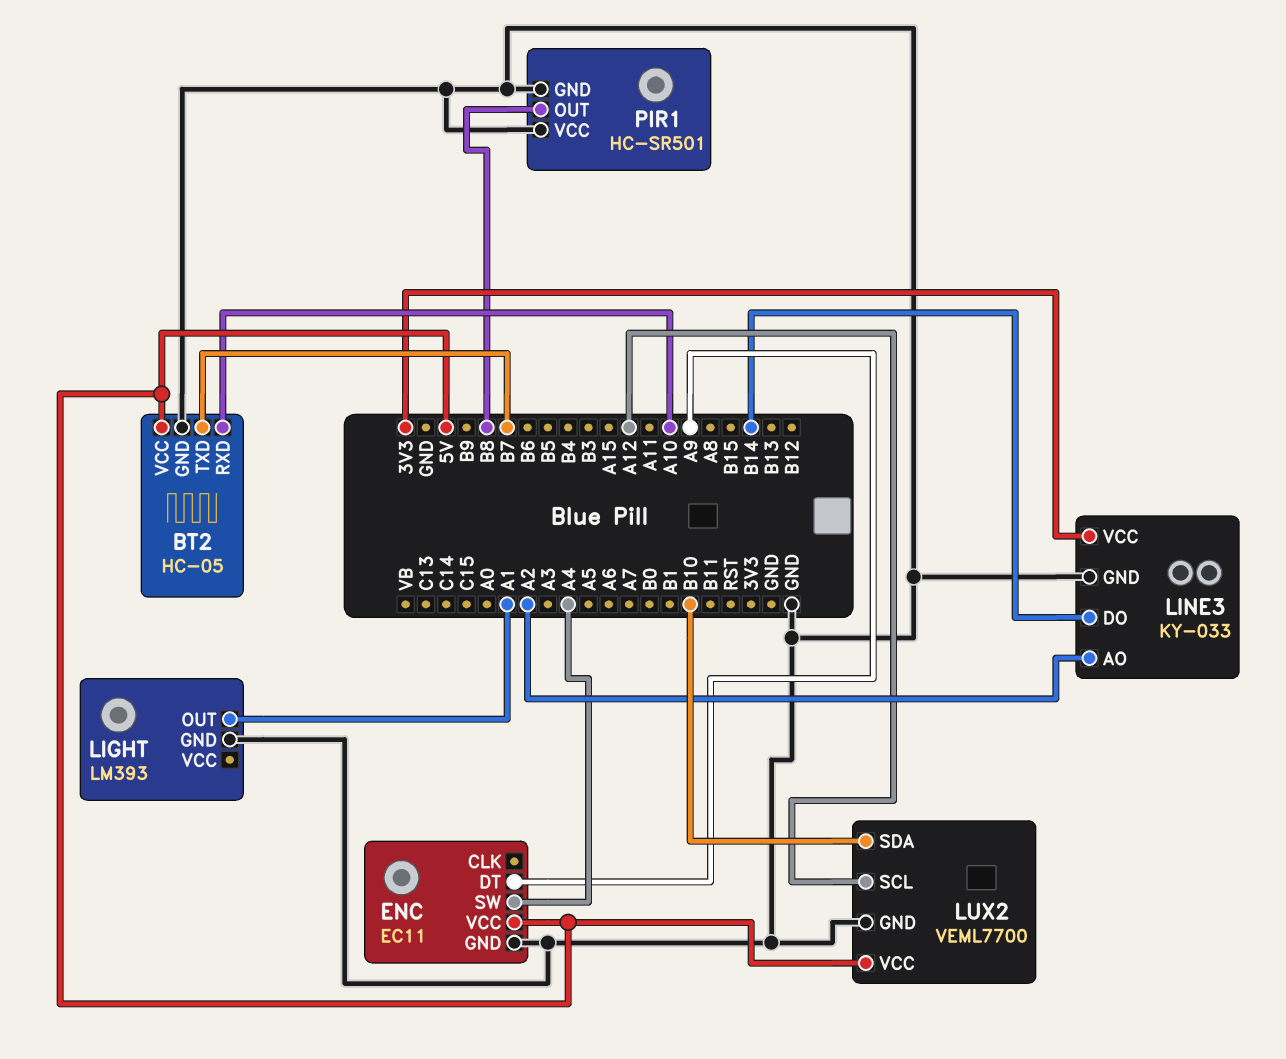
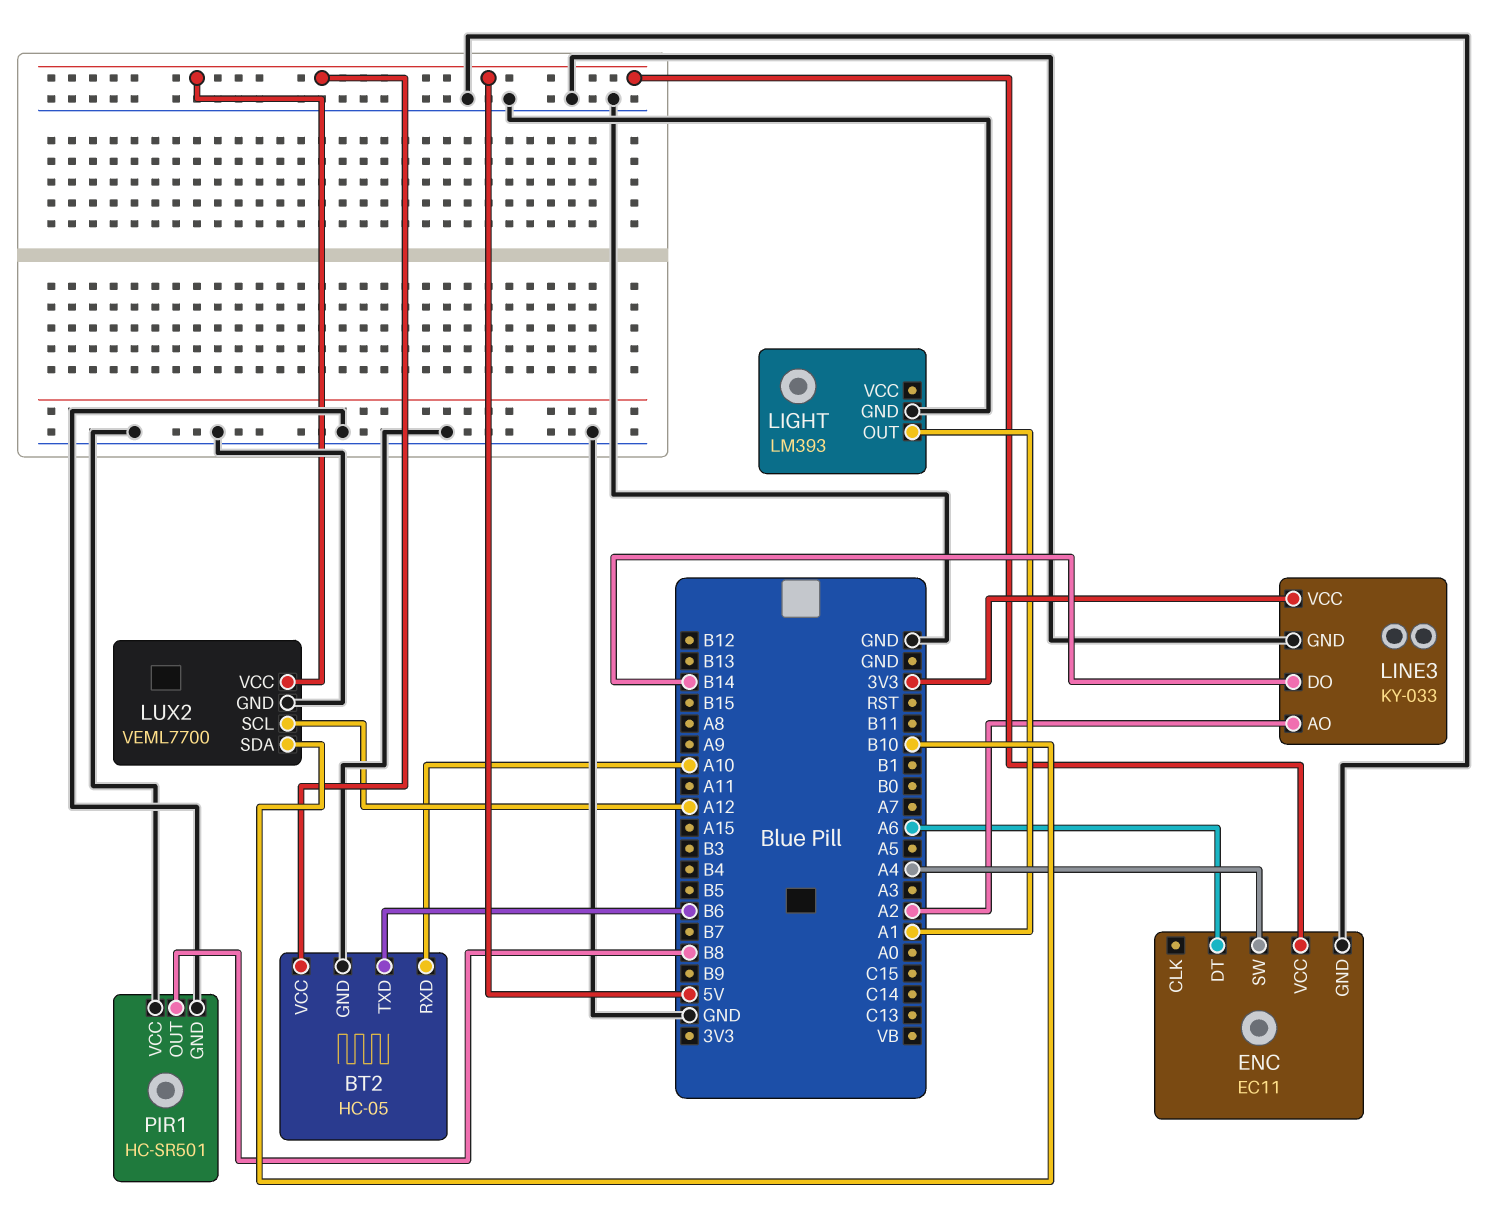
BT2 pin TXD: B7 -> B6
ENC pin DT: A9 -> A6

